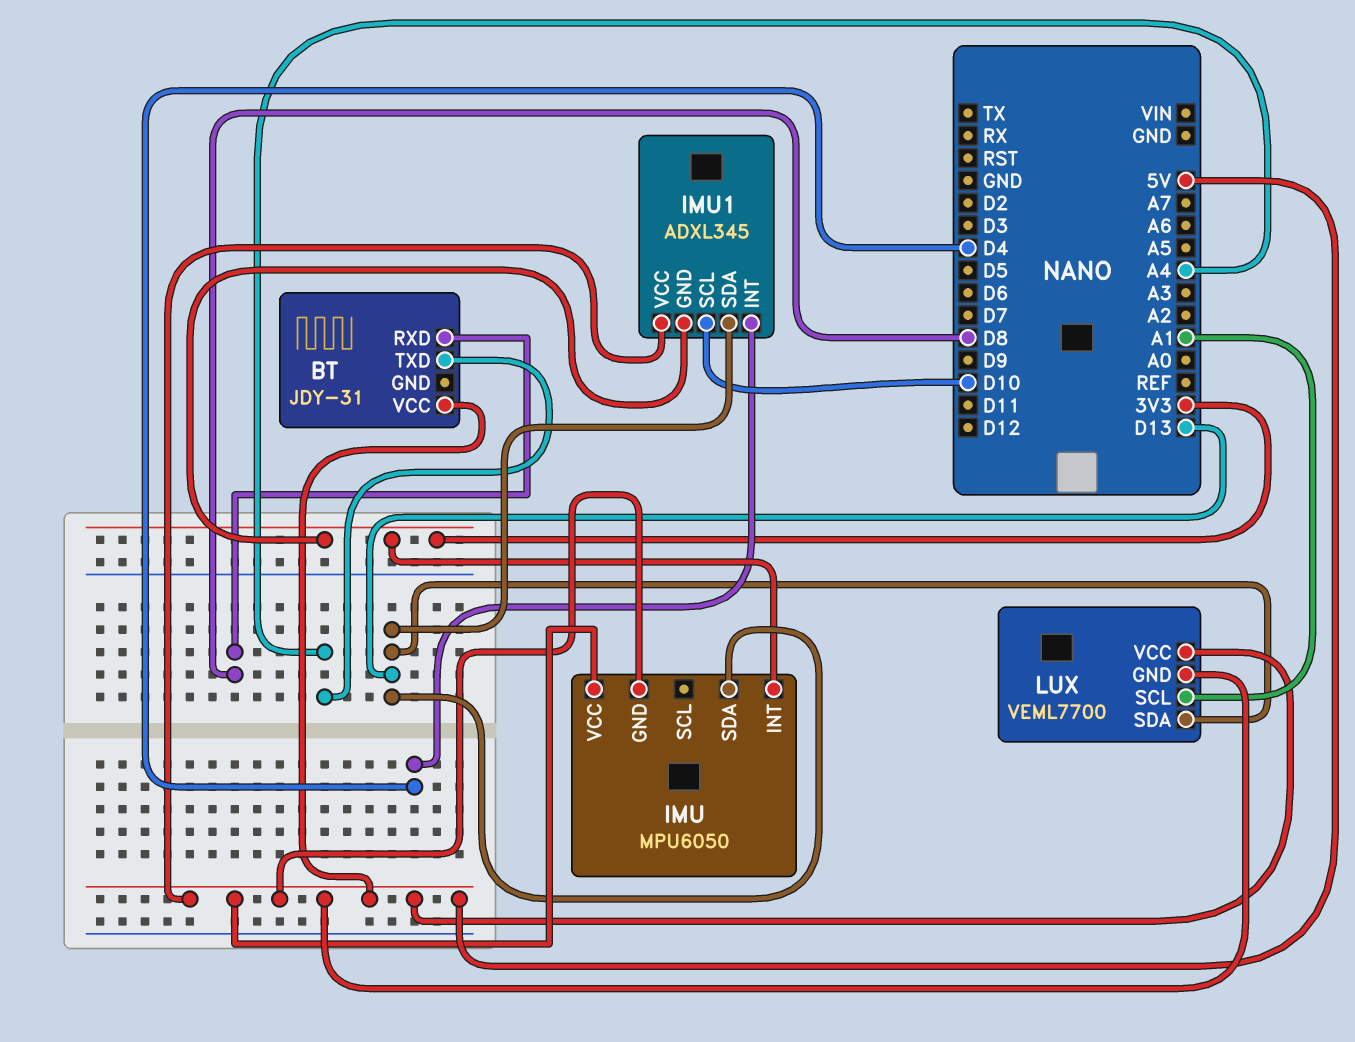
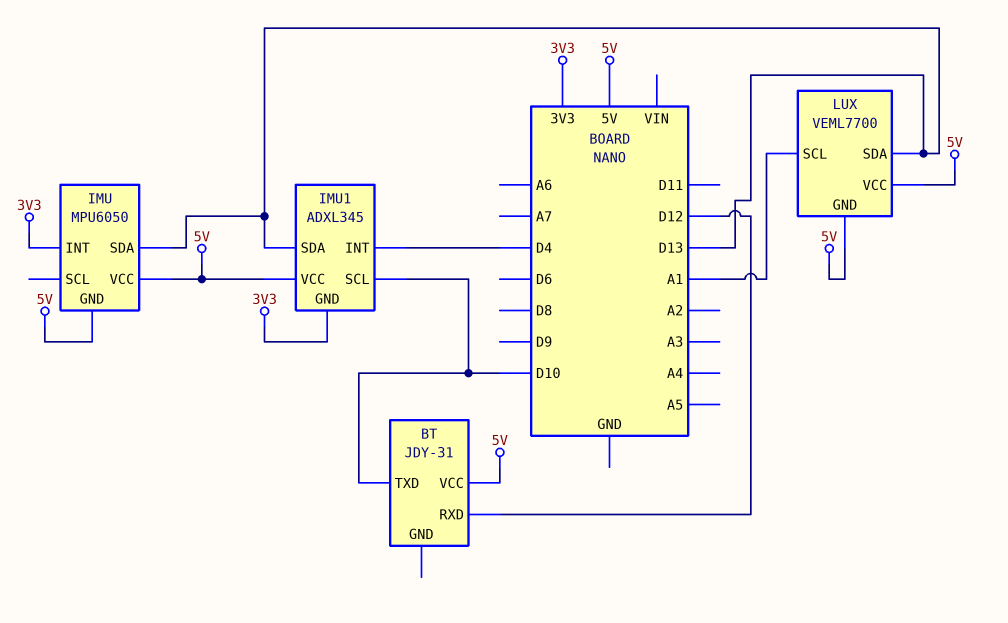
BT pin RXD: D8 -> D12
BT pin TXD: A4 -> D10

